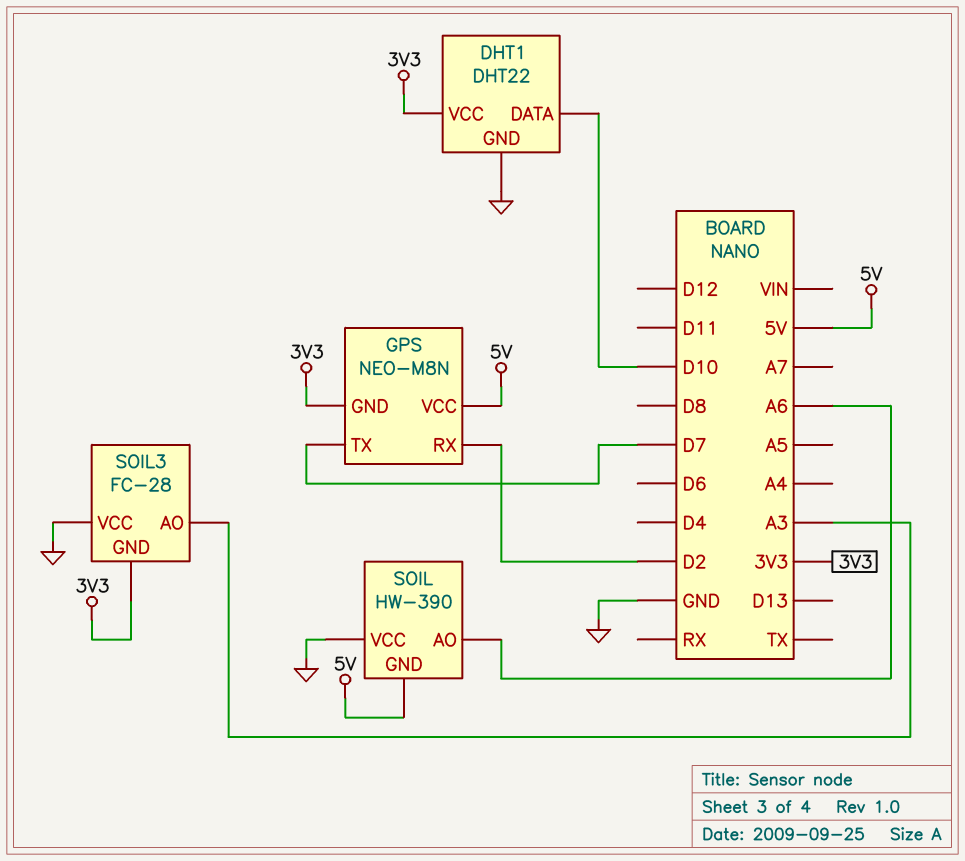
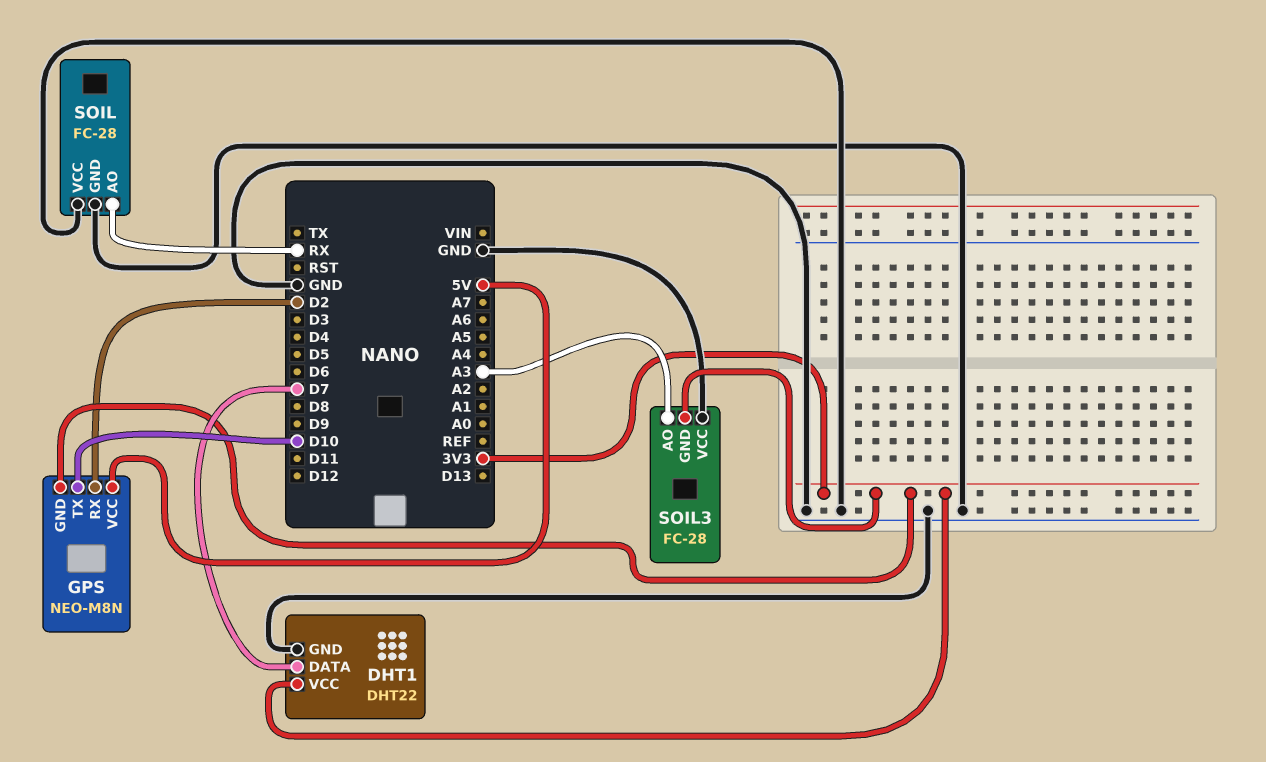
DHT1 pin DATA: D10 -> D7
GPS pin TX: D7 -> D10
SOIL: HW-390 -> FC-28
SOIL pin AO: A6 -> RX
SOIL pin GND: 5V -> GND

